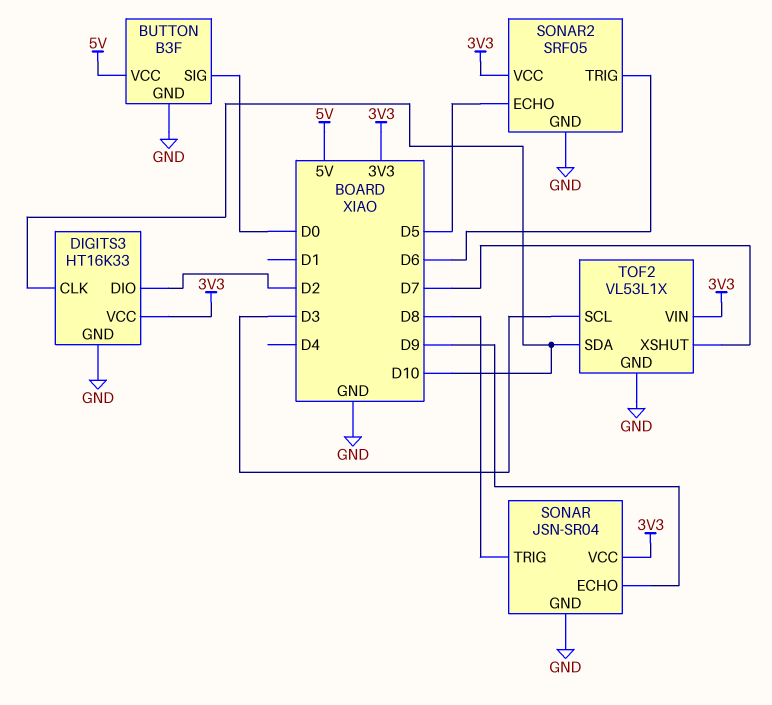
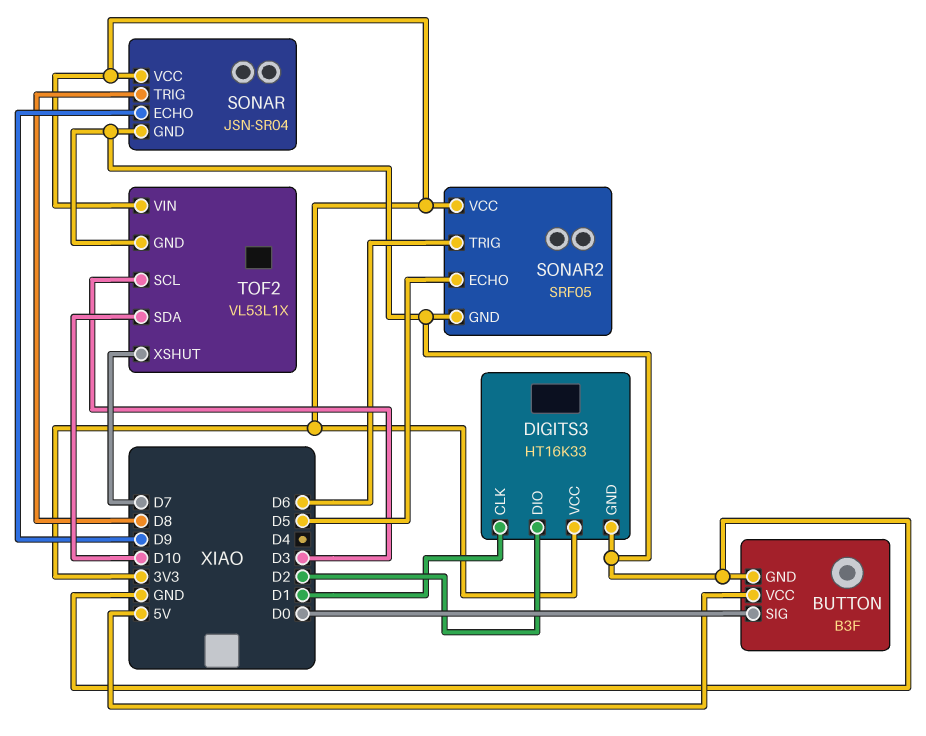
DIGITS3 pin CLK: D10 -> D1

